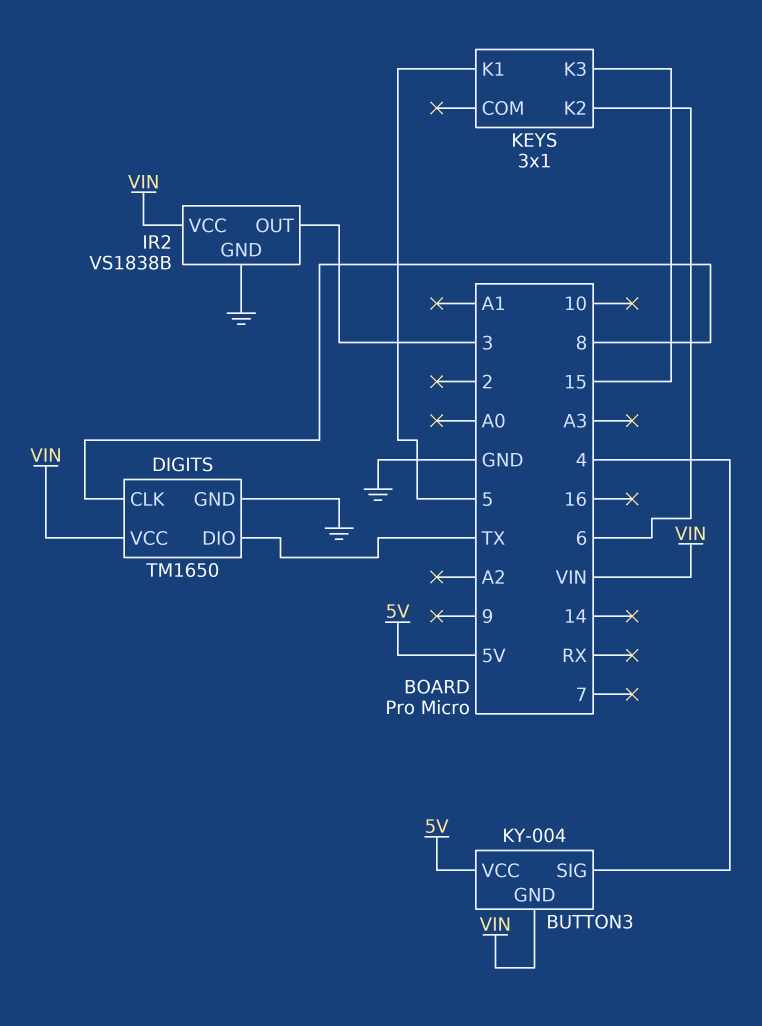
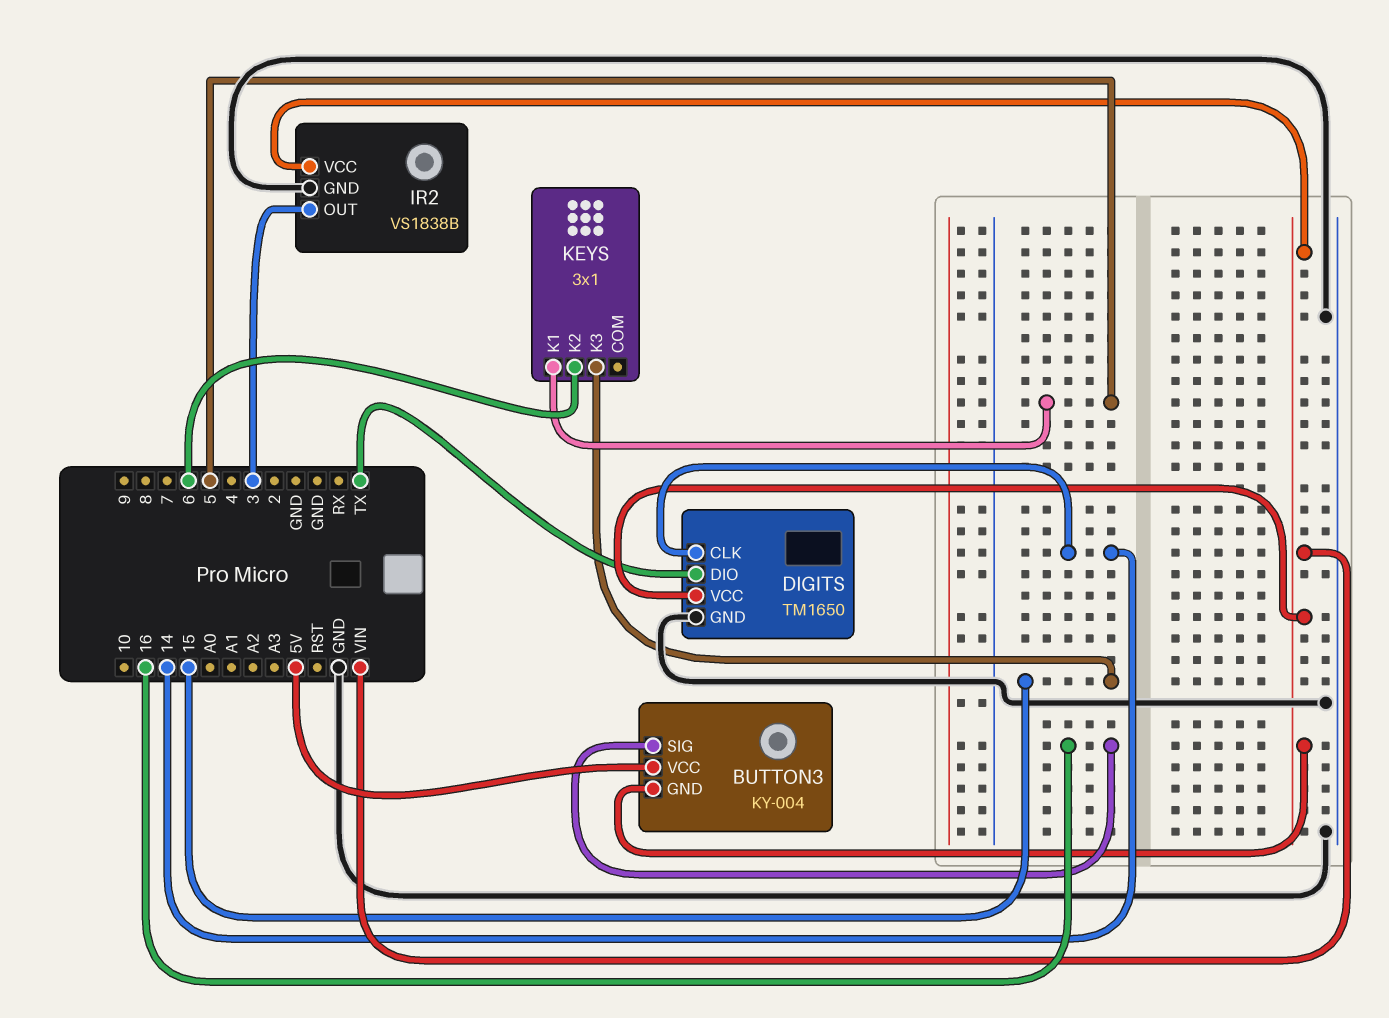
BUTTON3 pin SIG: 4 -> 16
DIGITS pin CLK: 8 -> 14

